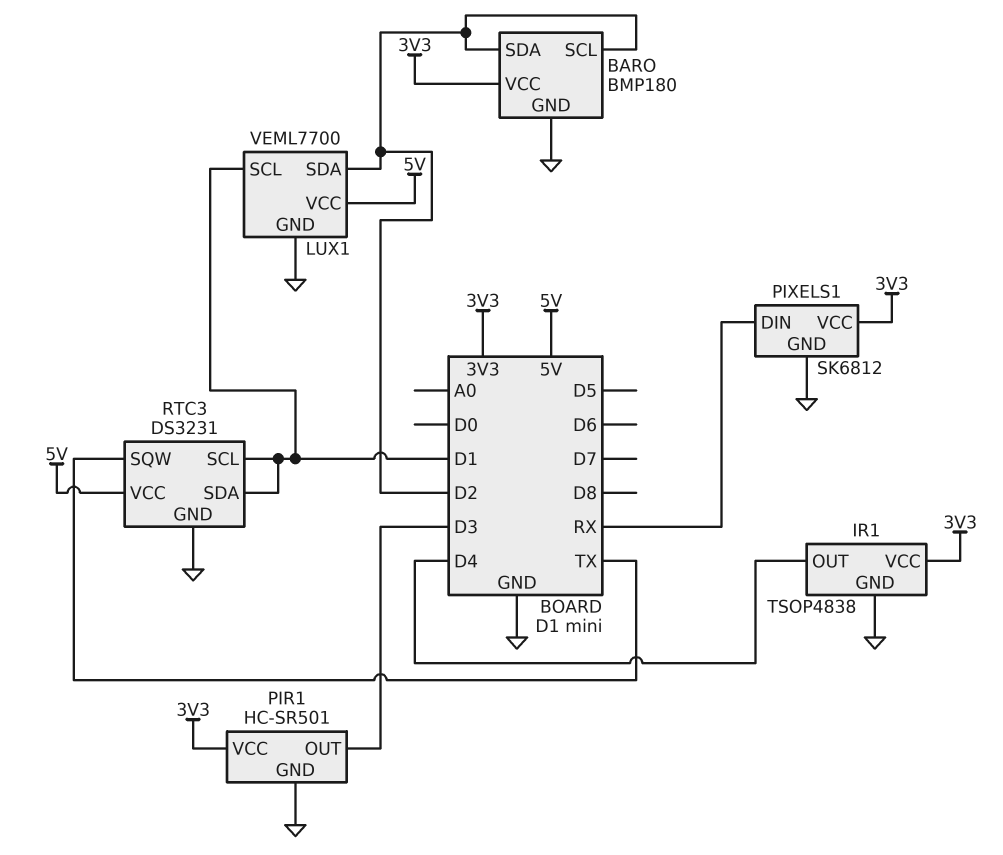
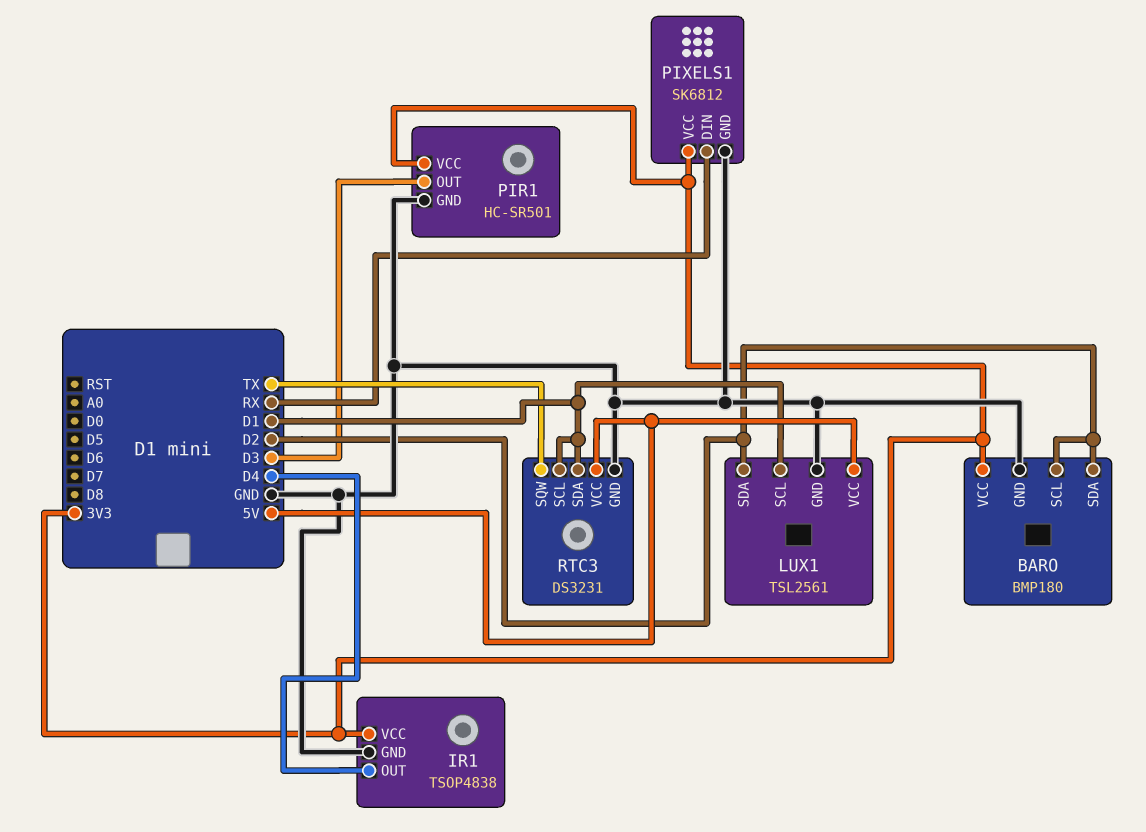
LUX1: VEML7700 -> TSL2561

